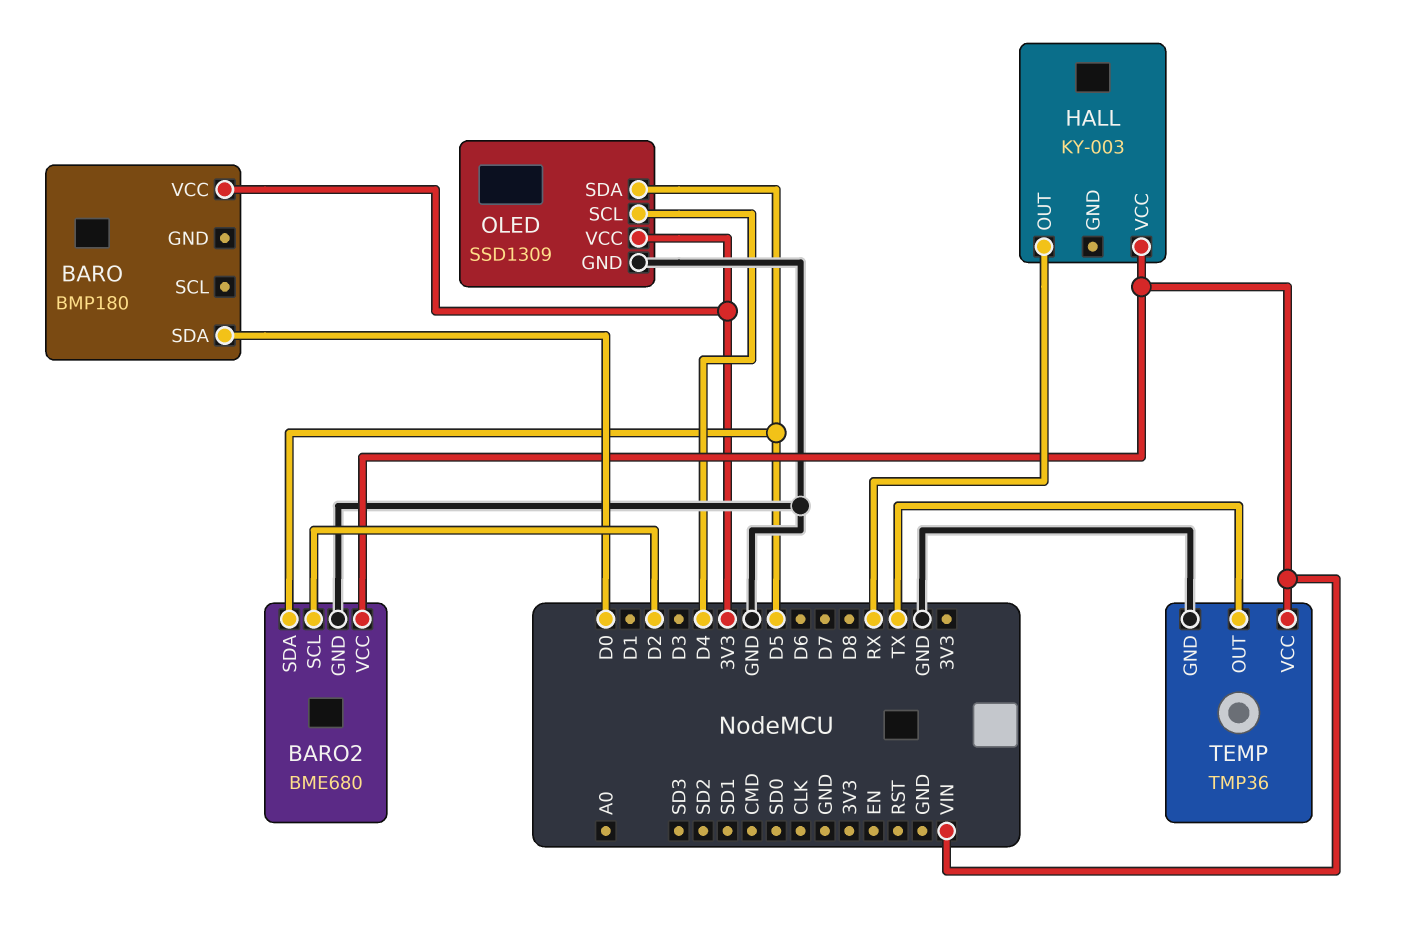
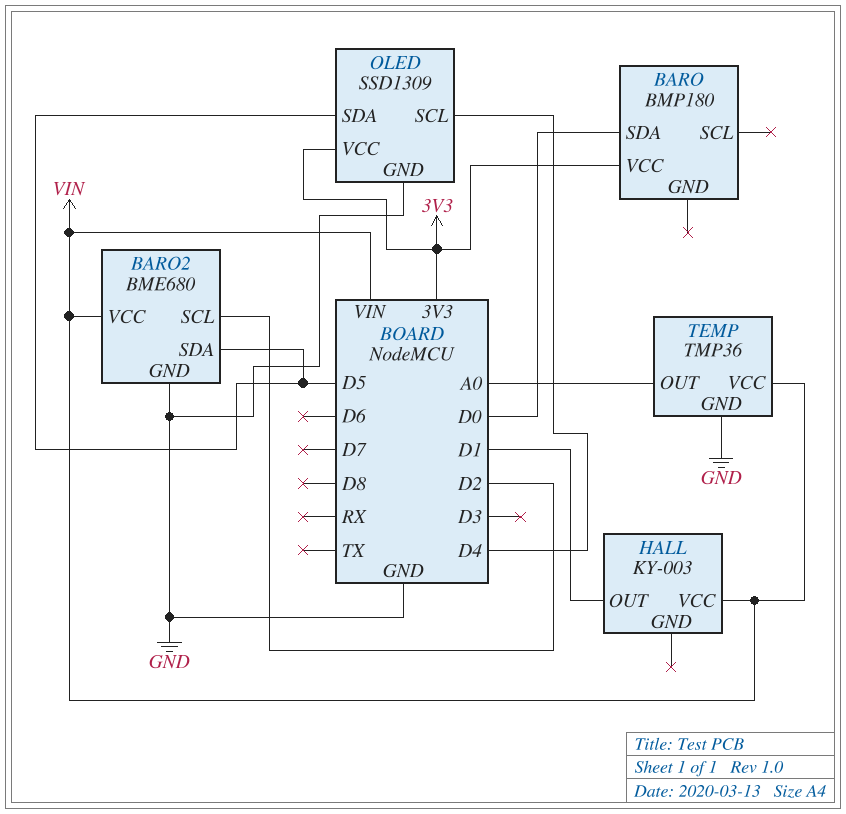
HALL pin OUT: RX -> D1
TEMP pin OUT: TX -> A0

